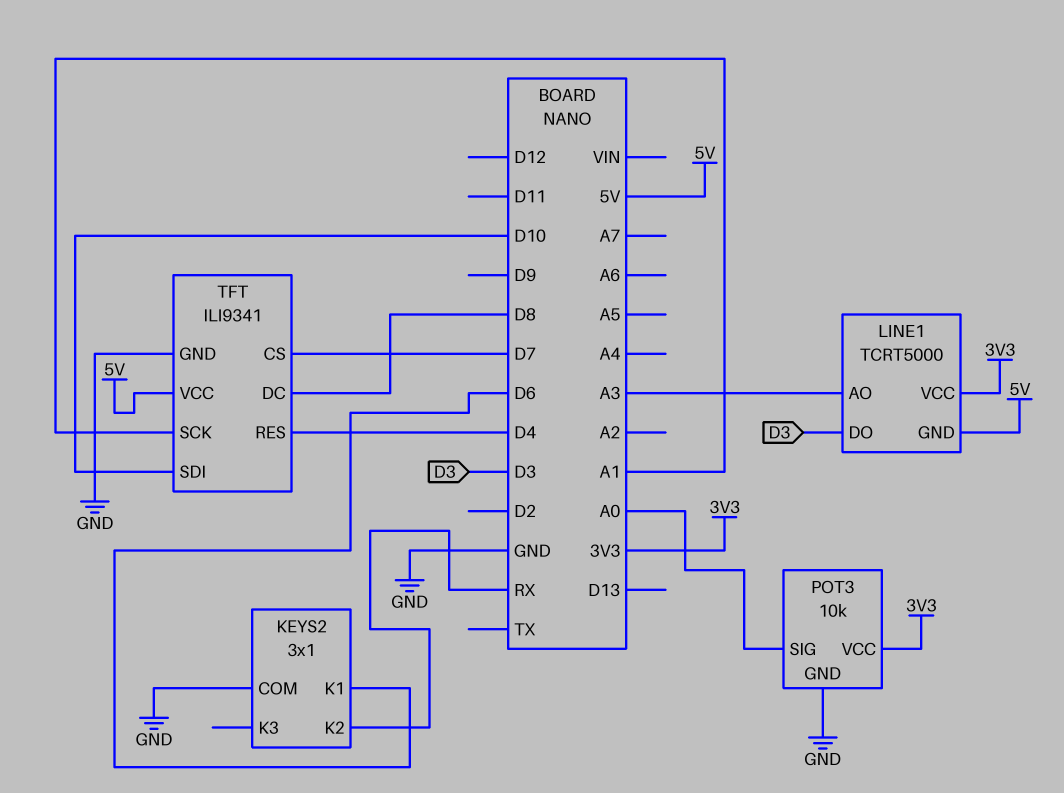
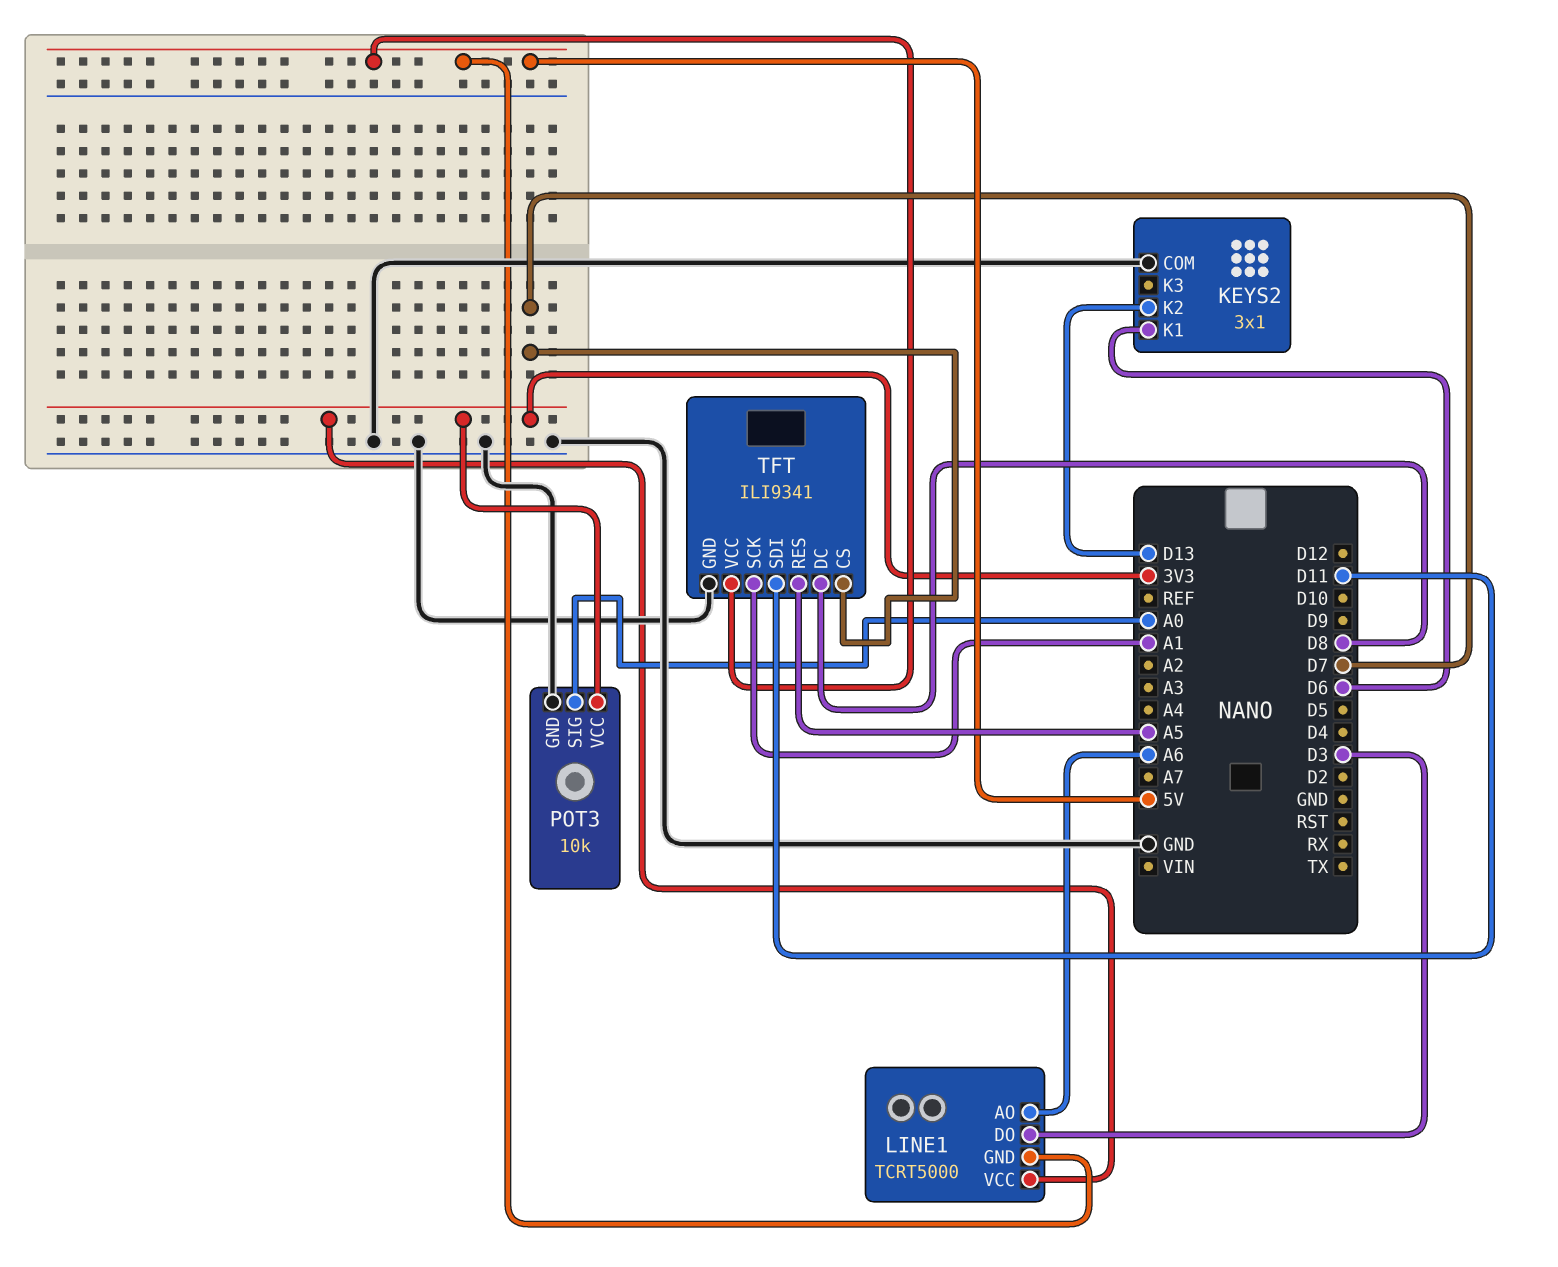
KEYS2 pin K2: RX -> D13
LINE1 pin AO: A3 -> A6
TFT pin RES: D4 -> A5
TFT pin SDI: D10 -> D11

